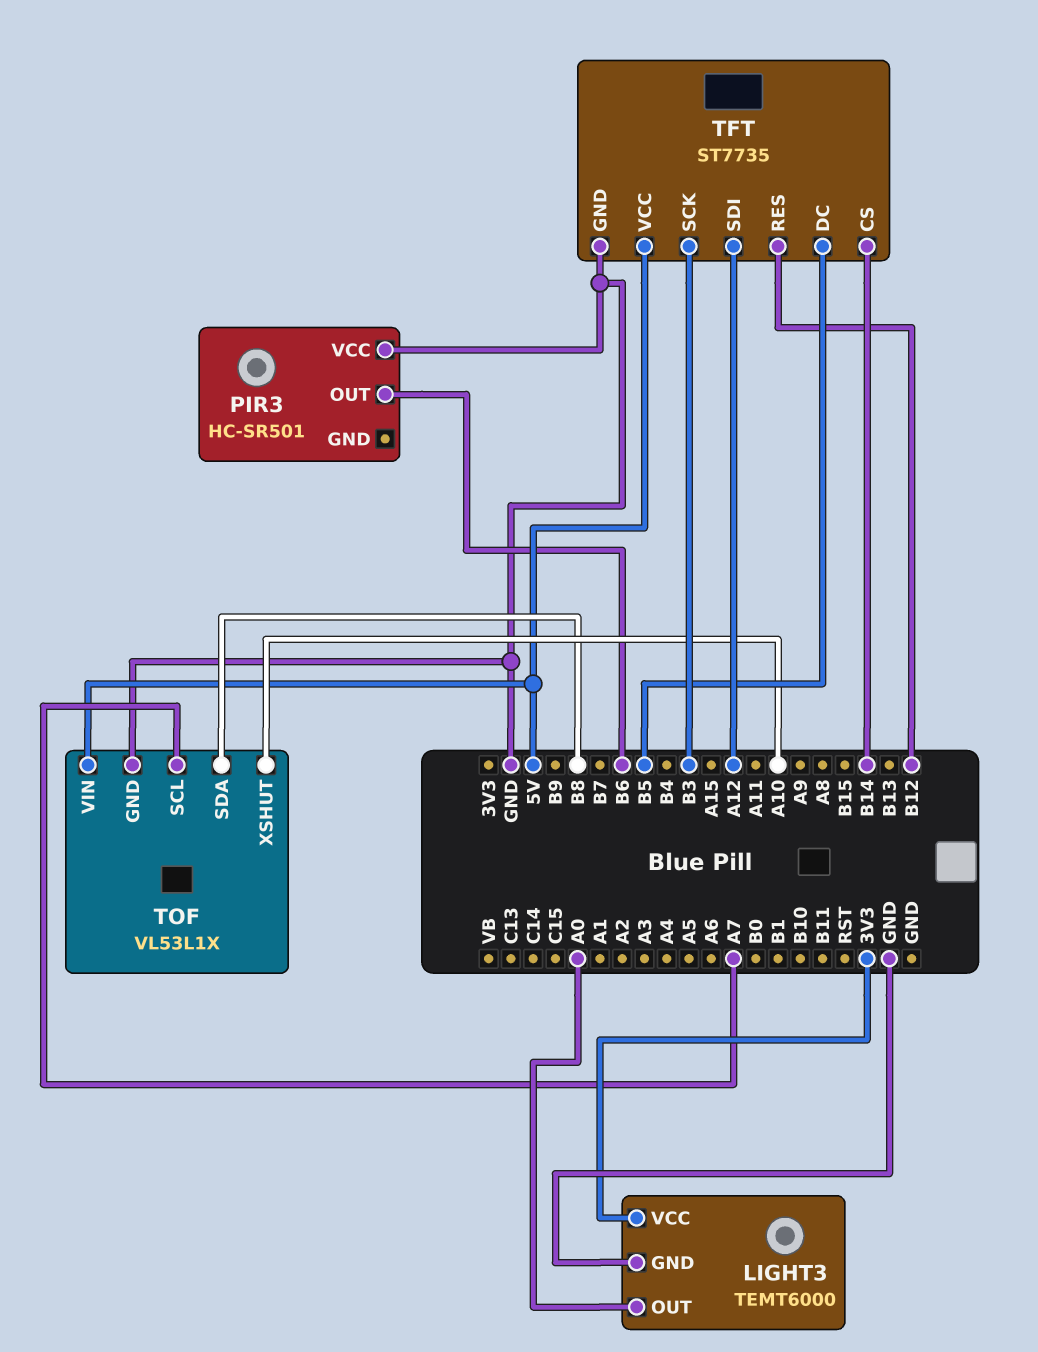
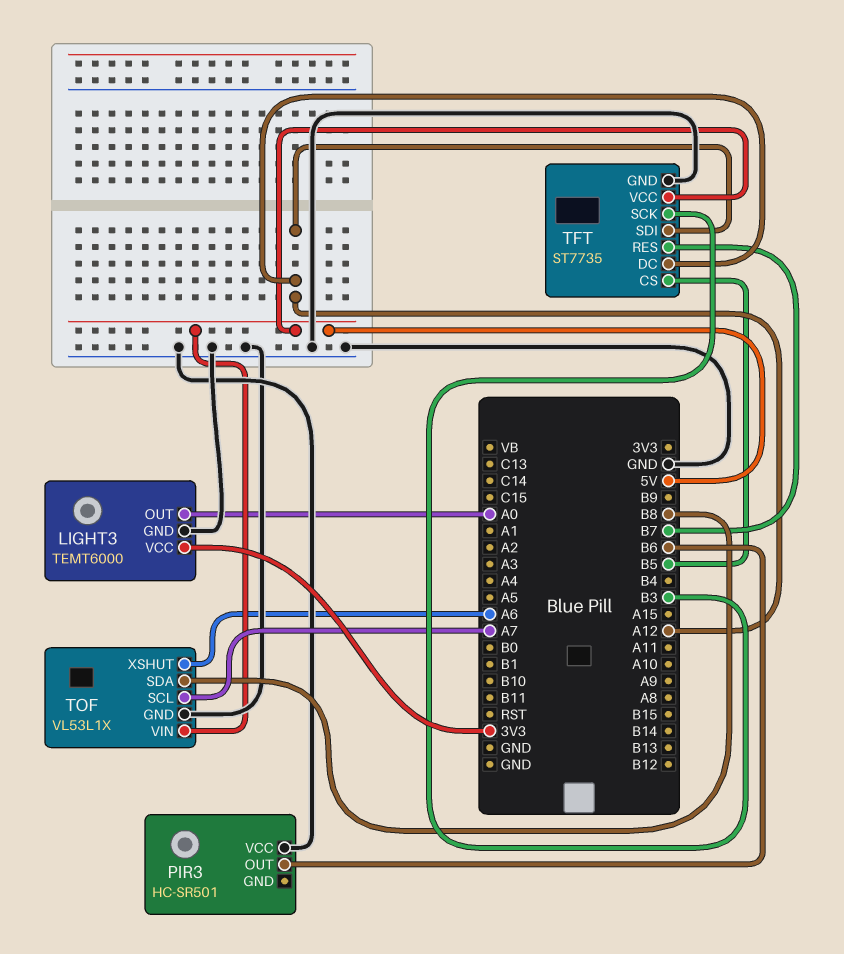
TFT pin CS: B14 -> B5
TFT pin DC: B5 -> A12
TFT pin RES: B12 -> B7
TOF pin XSHUT: A10 -> A6

